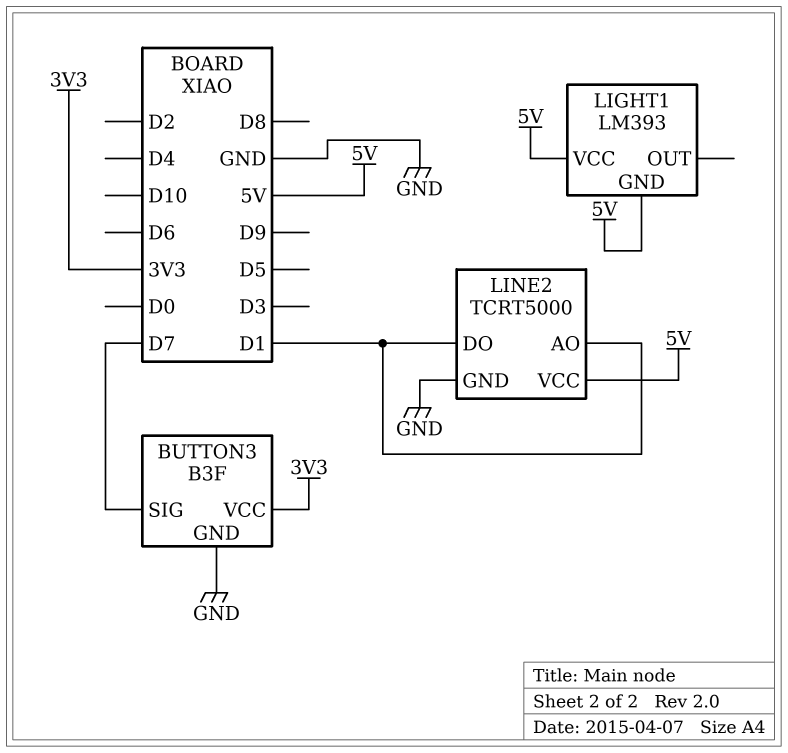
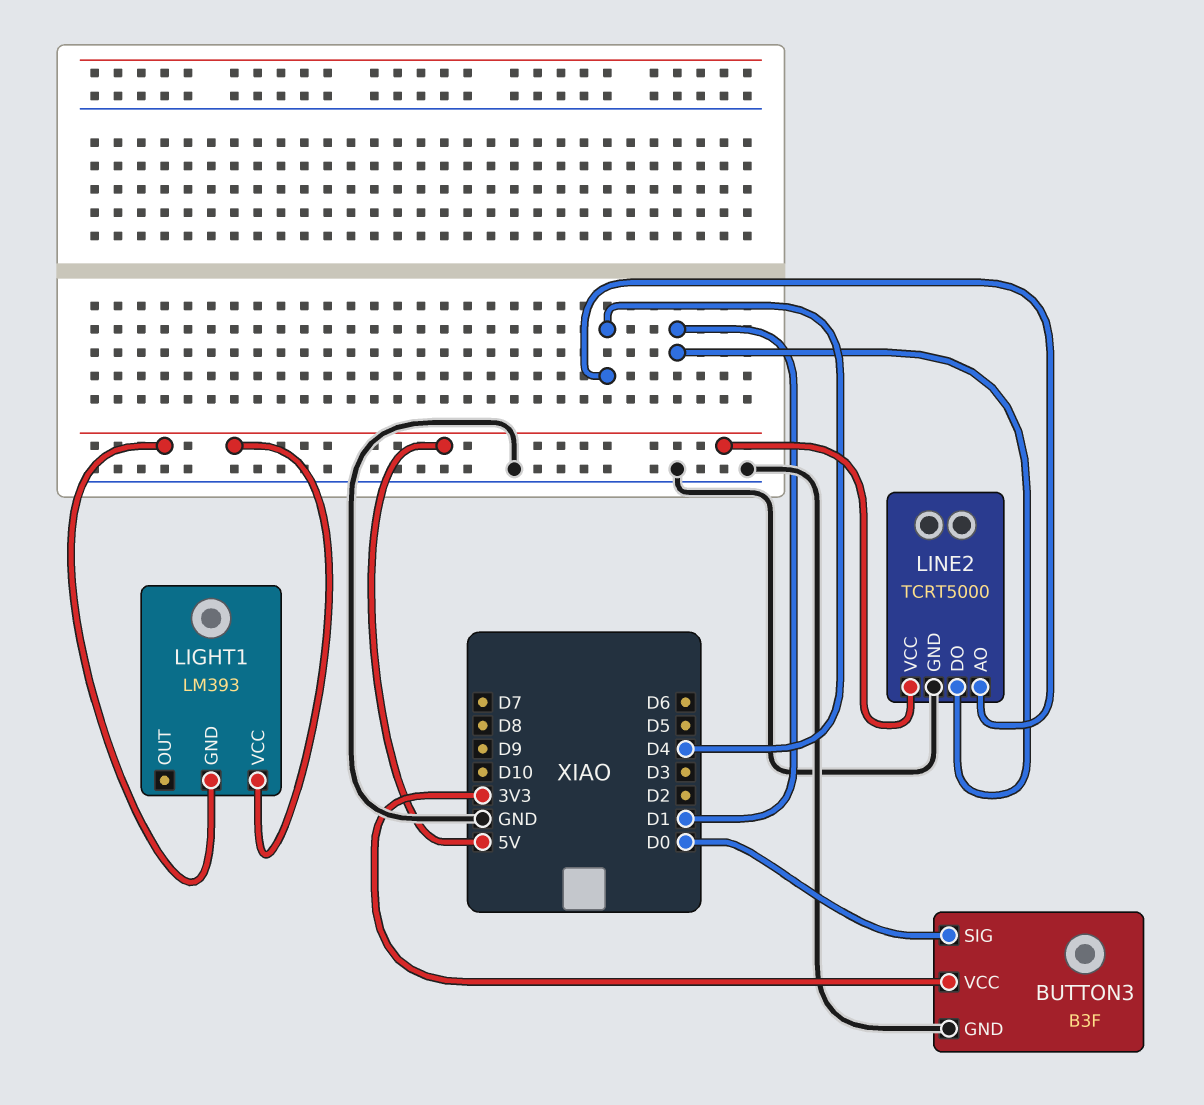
BUTTON3 pin SIG: D7 -> D0
LINE2 pin AO: D1 -> D4

